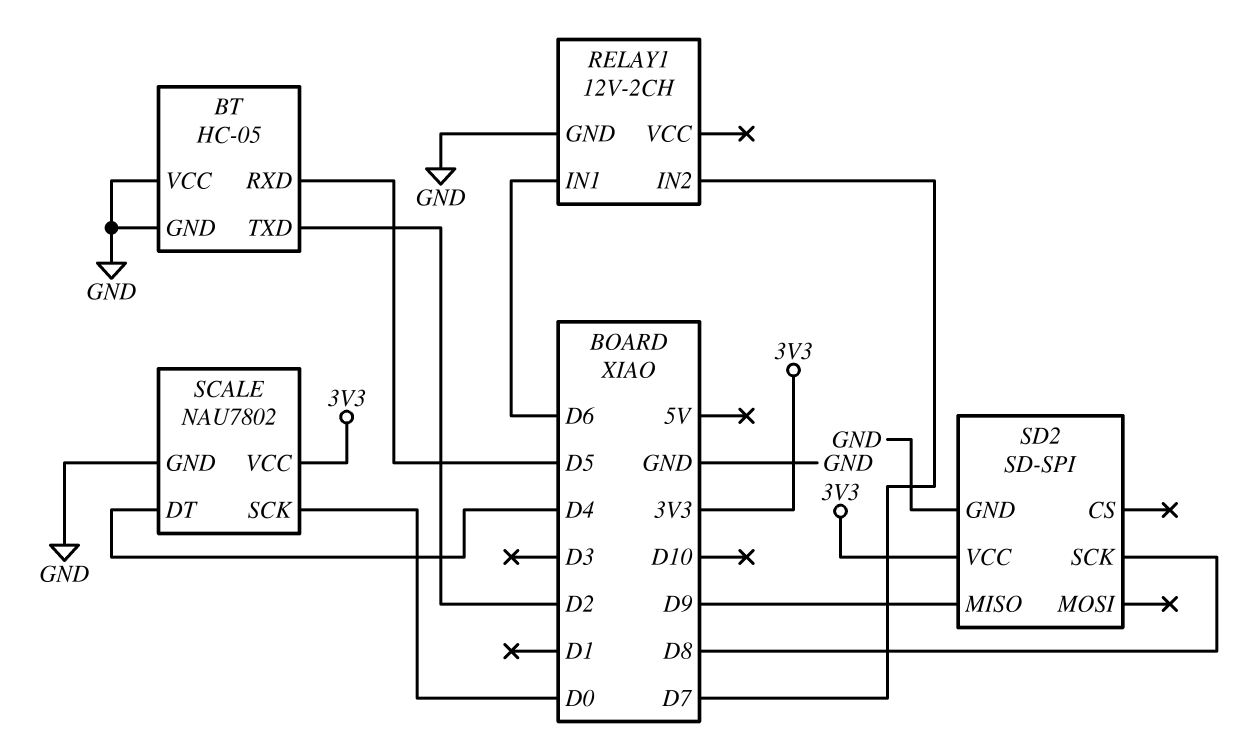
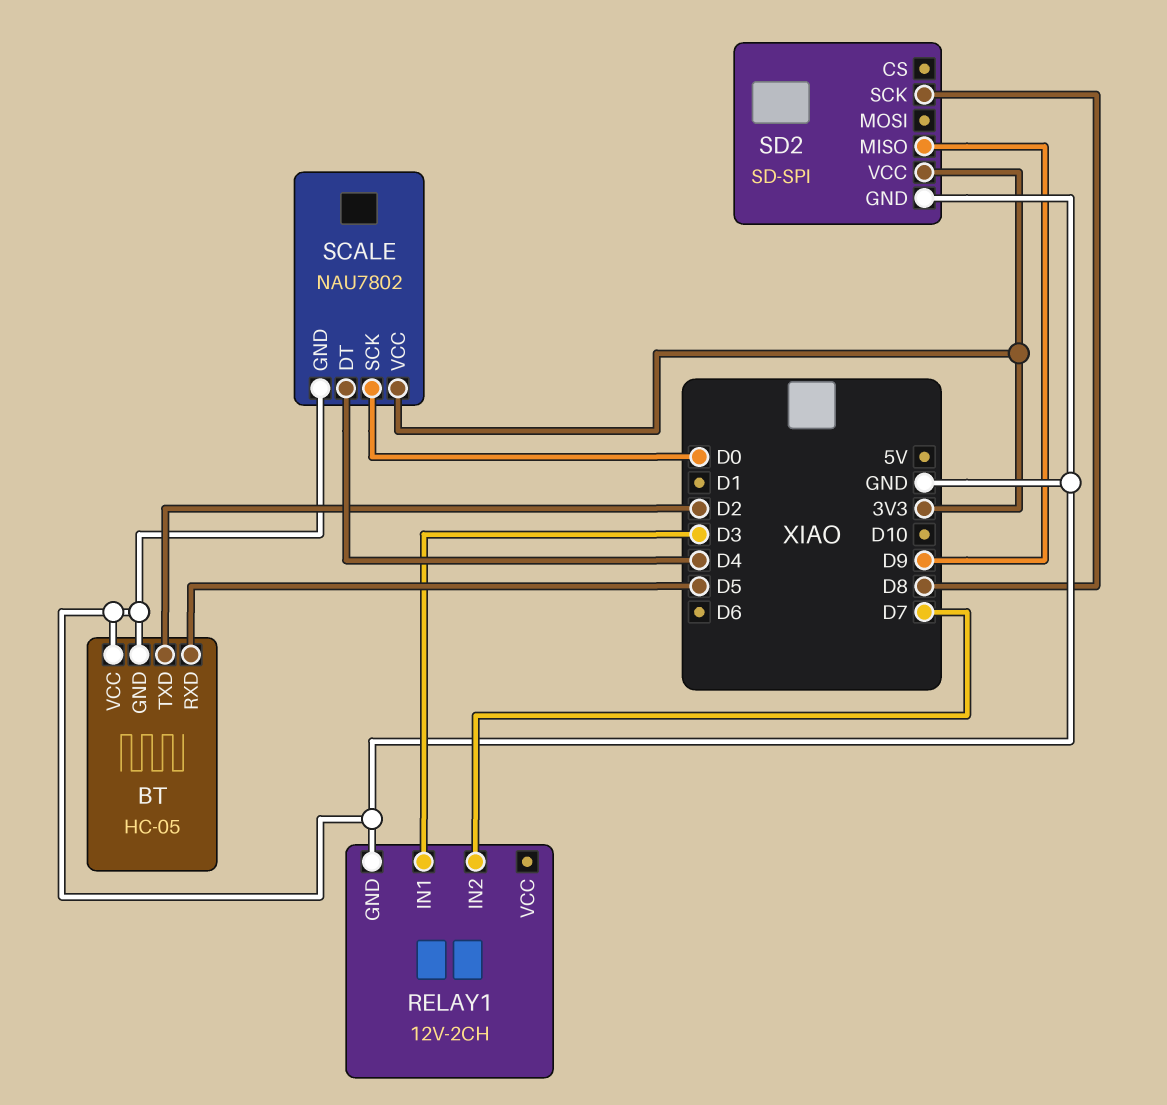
RELAY1 pin IN1: D6 -> D3

